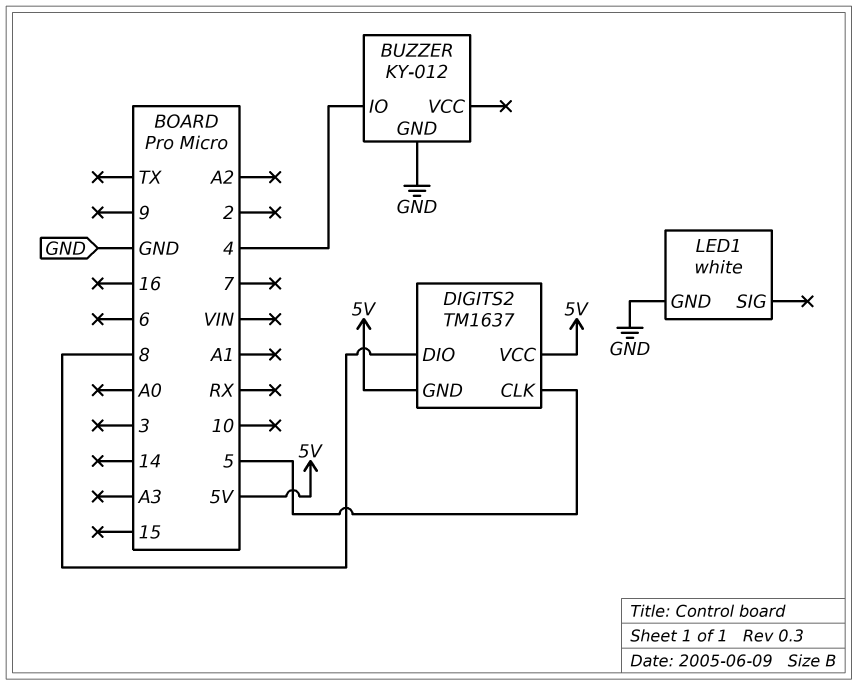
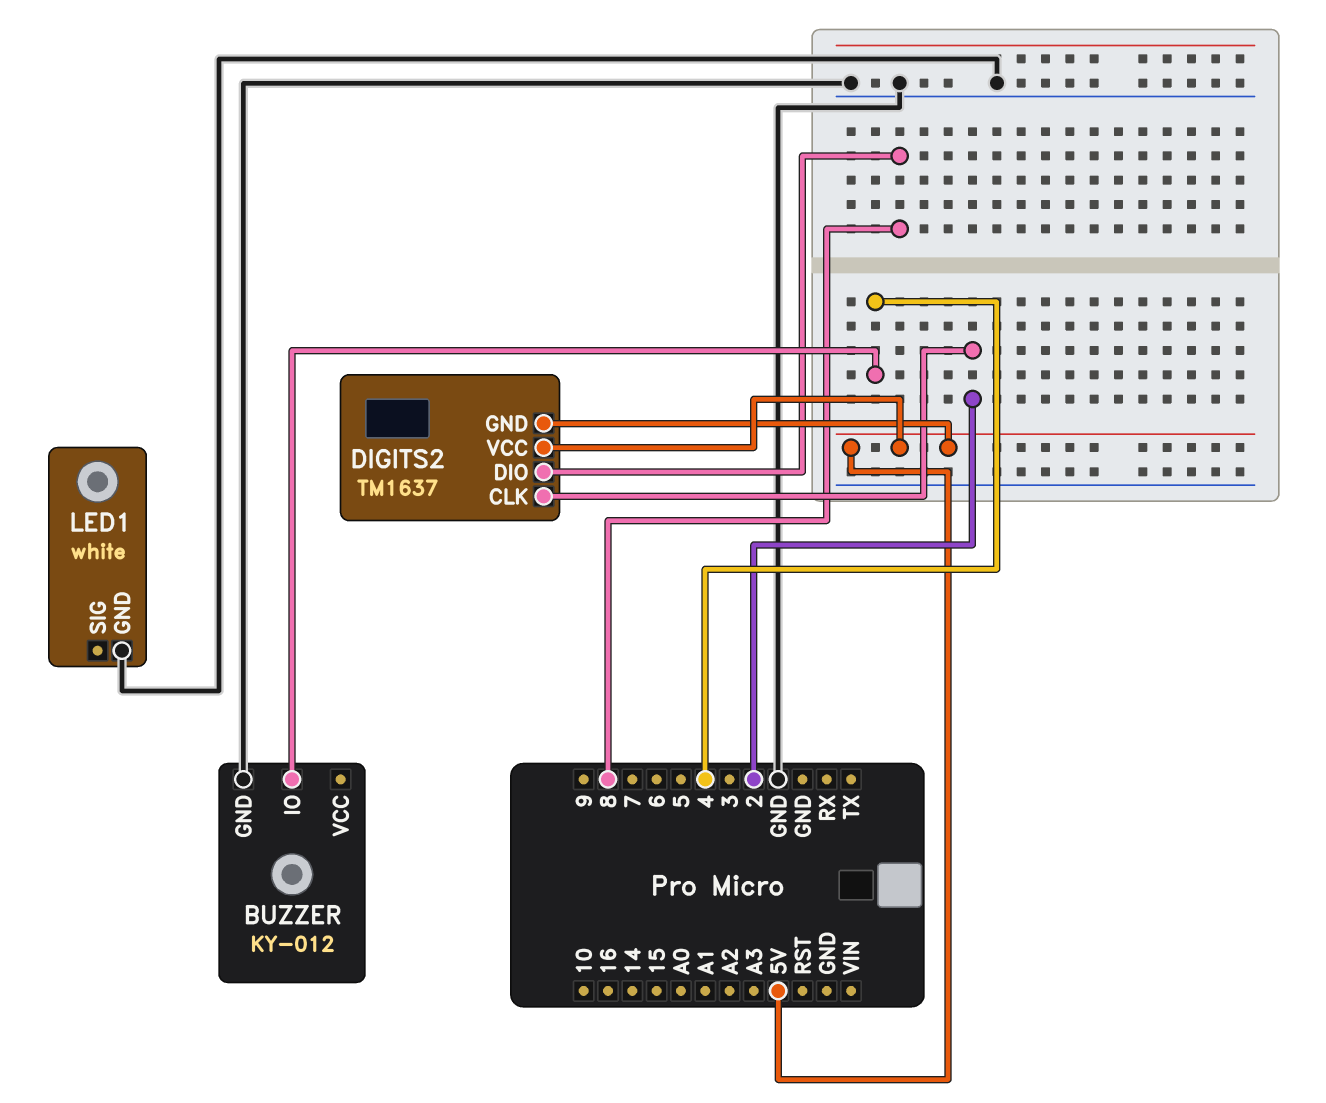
DIGITS2 pin CLK: 5 -> 2

